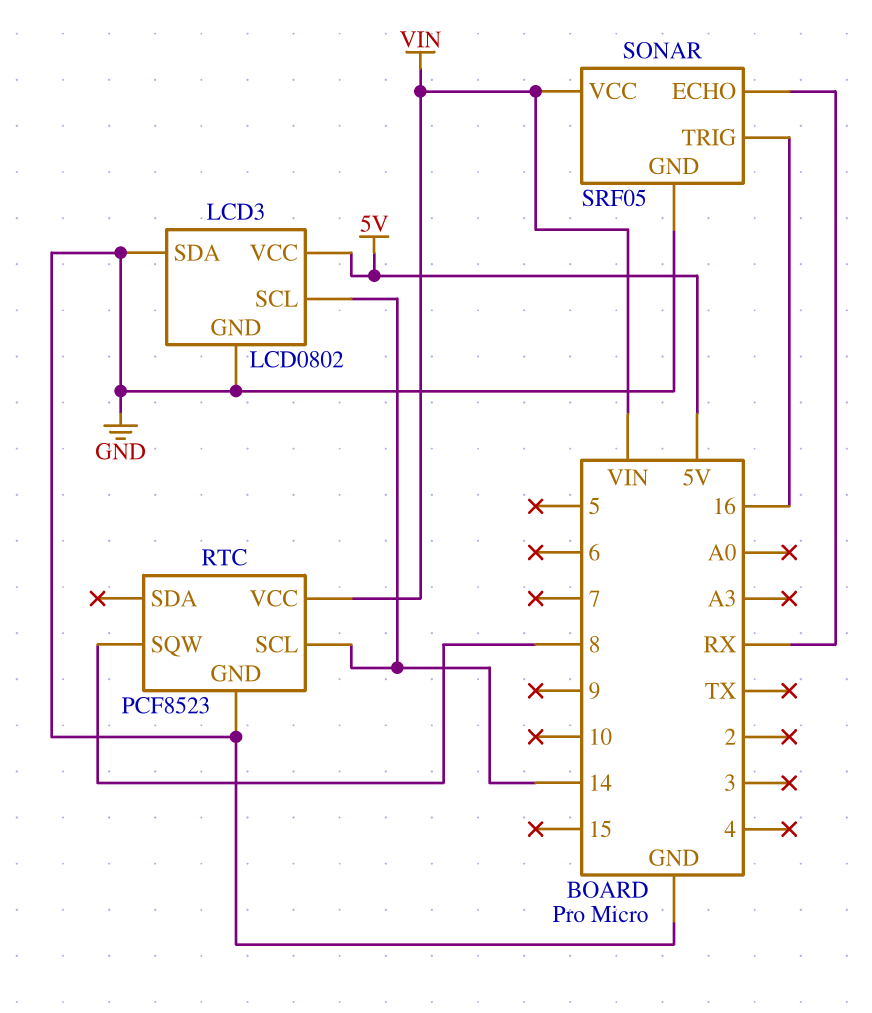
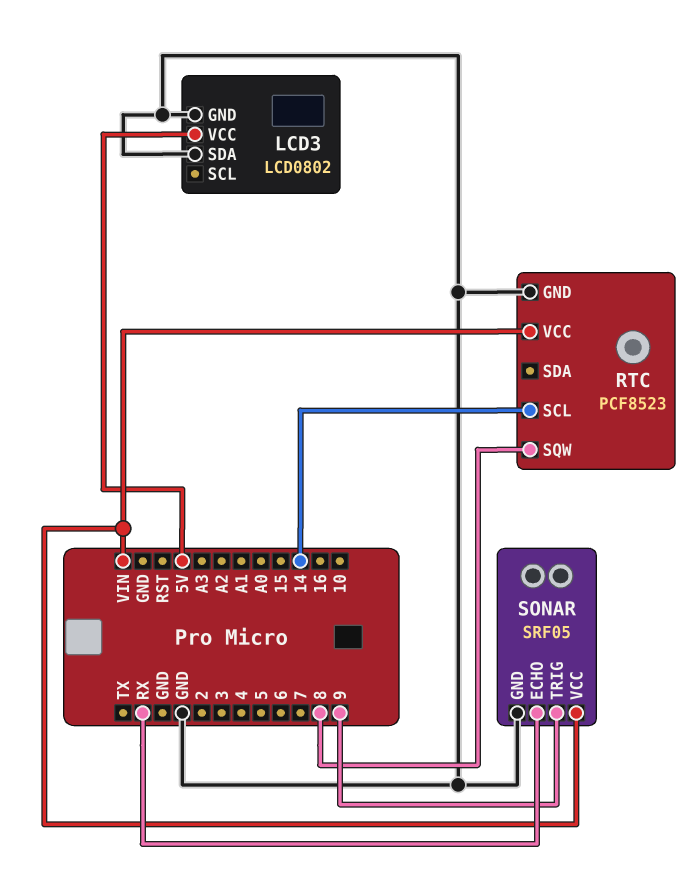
LCD3 pin SCL: 14 -> none
SONAR pin TRIG: 16 -> 9

